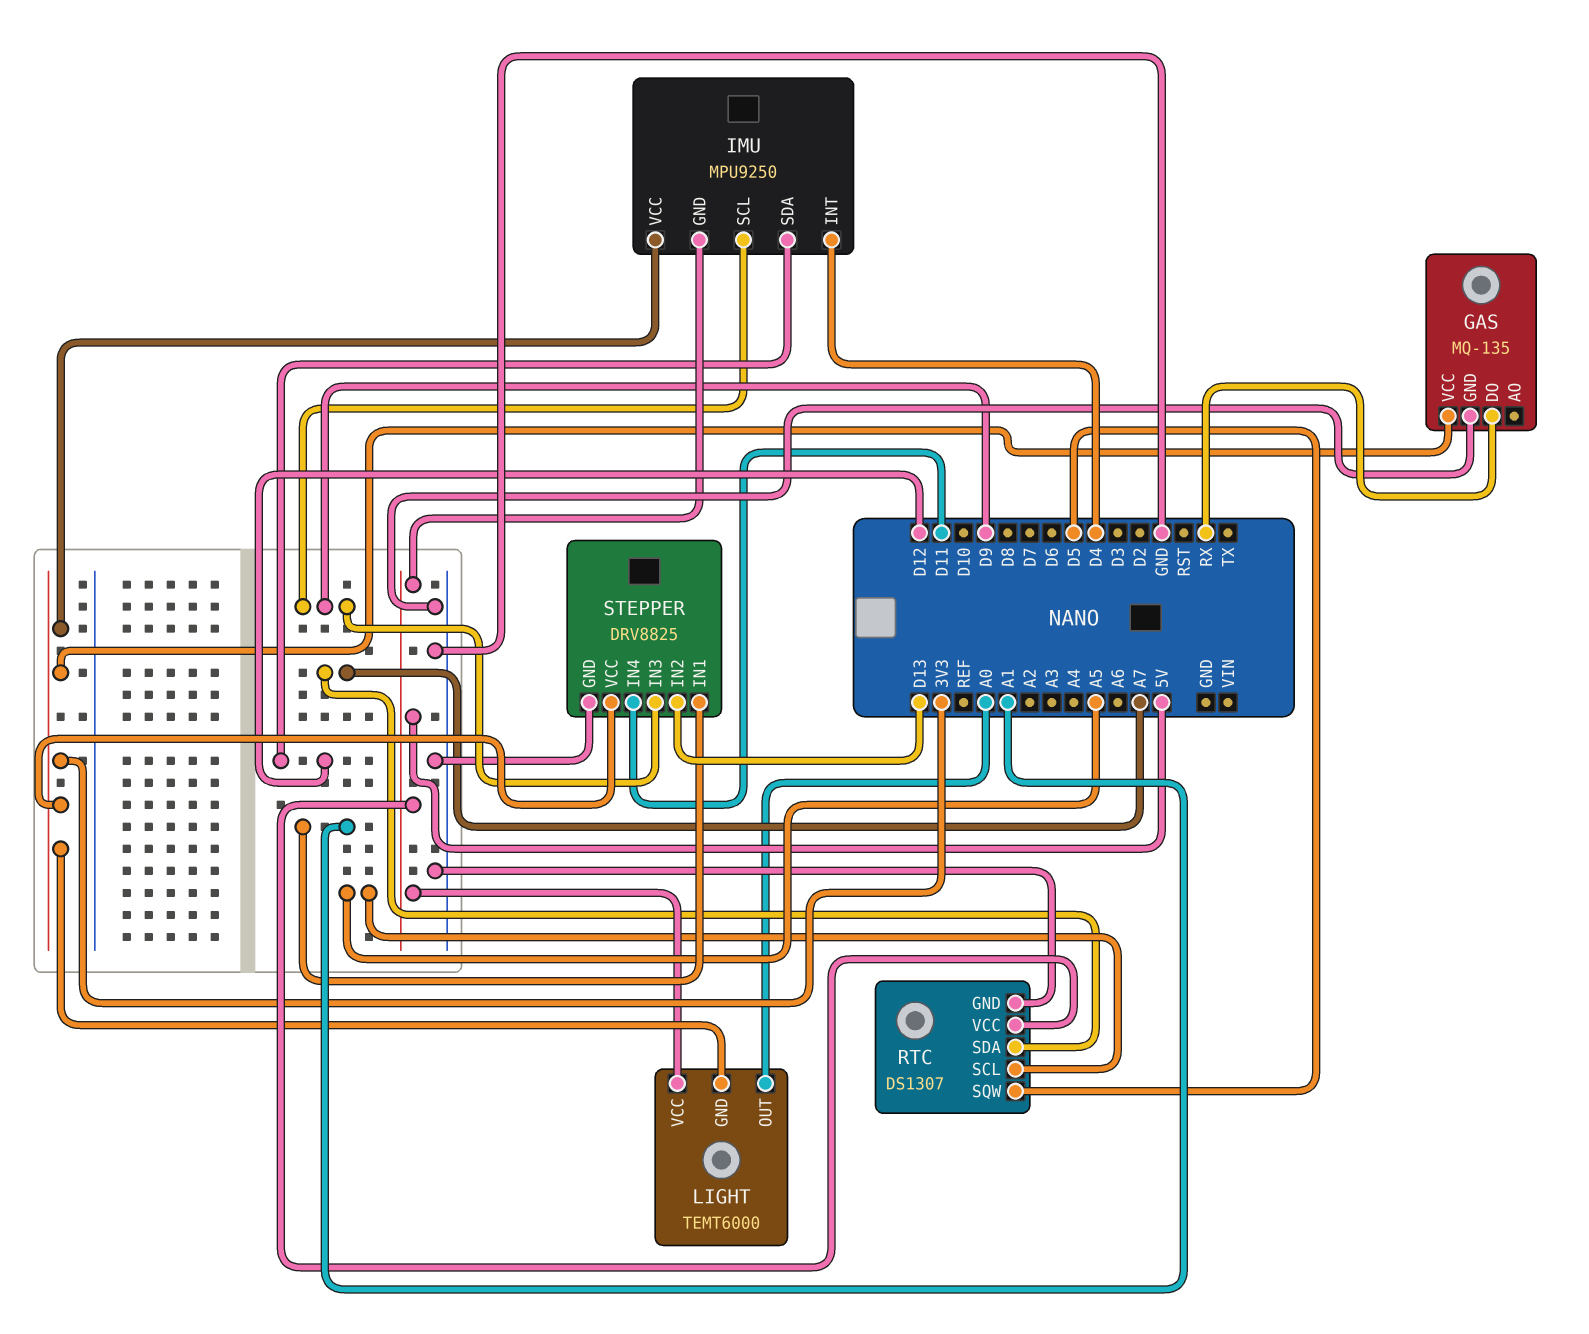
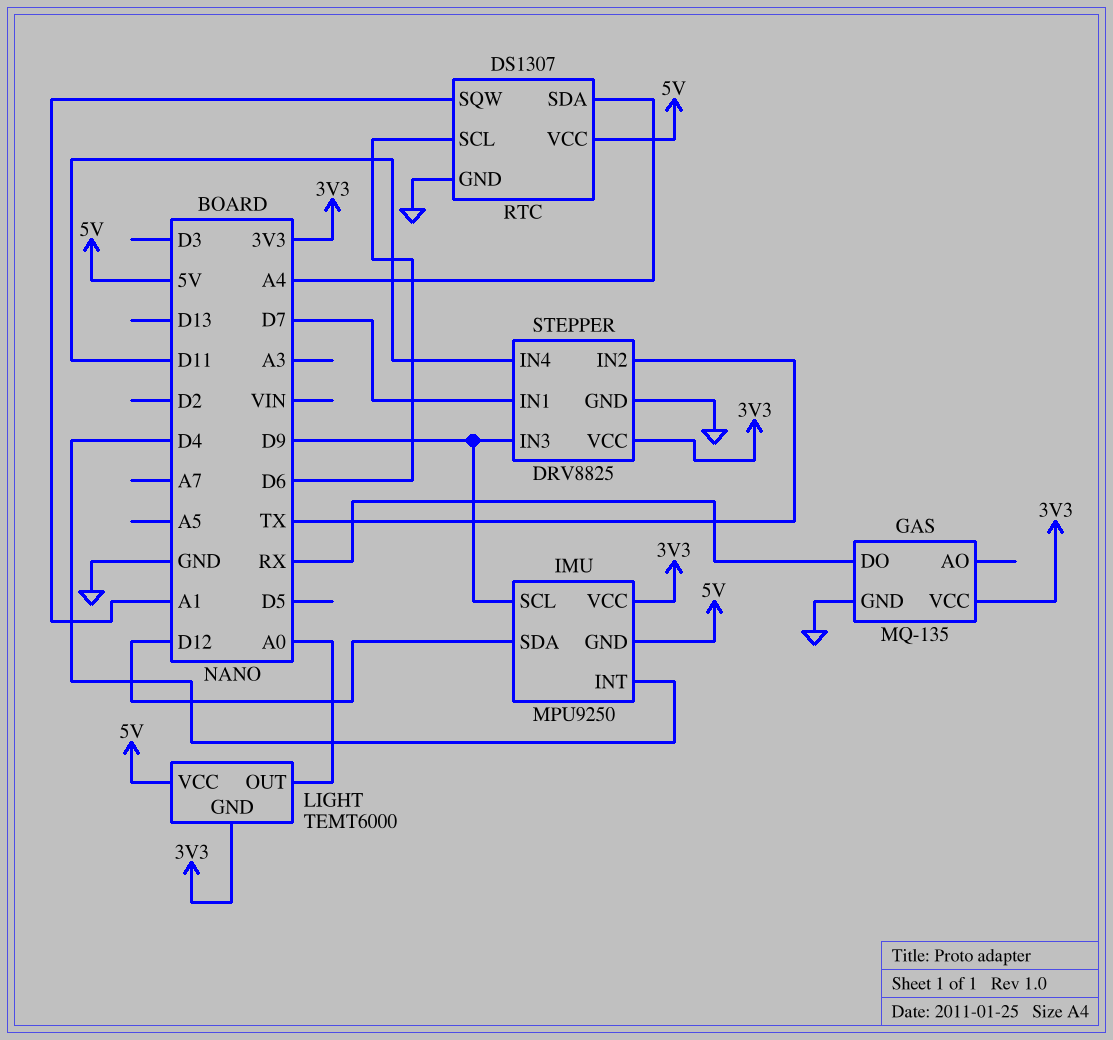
RTC pin SCL: A5 -> D6
RTC pin SDA: A7 -> A4
RTC pin SQW: D5 -> A1
STEPPER pin IN1: A1 -> D7
STEPPER pin IN2: D13 -> TX

